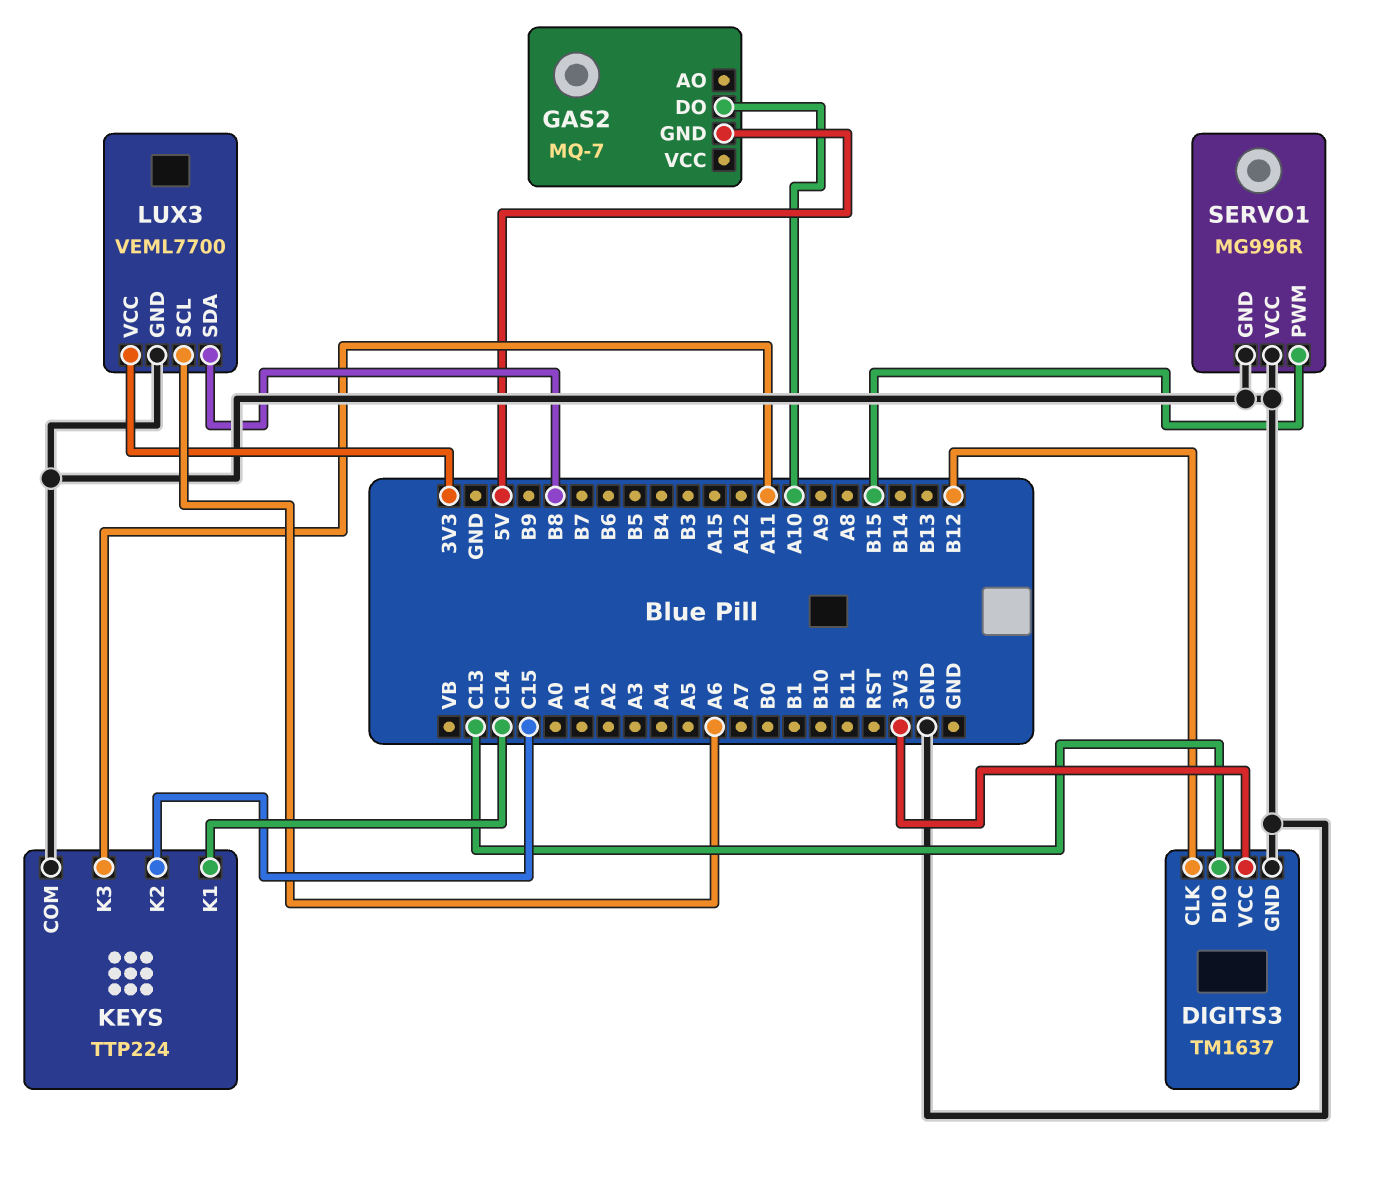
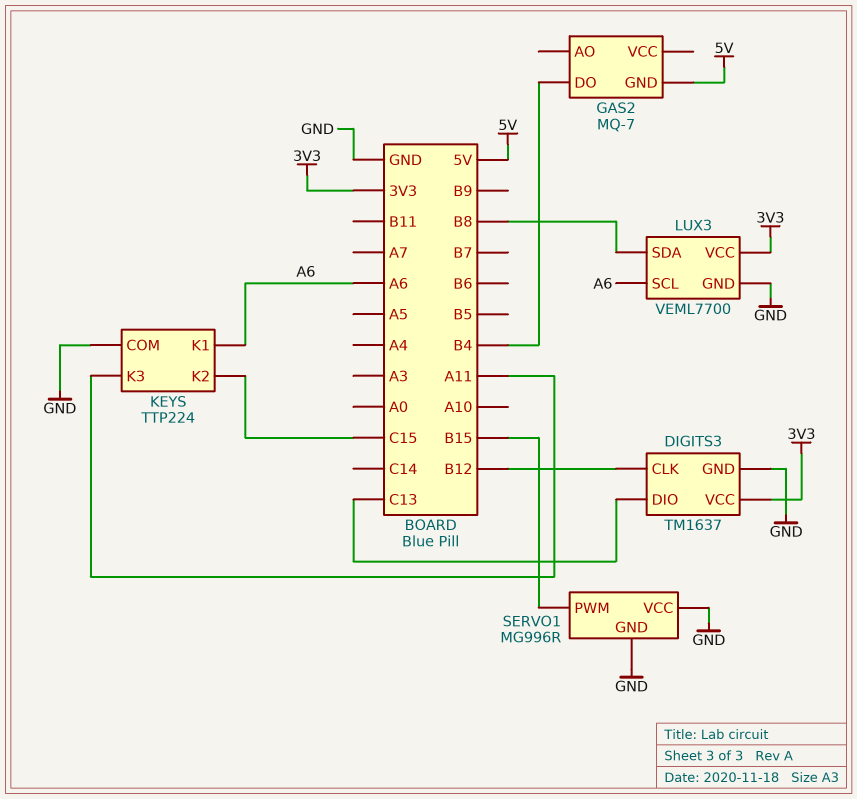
GAS2 pin DO: A10 -> B4
KEYS pin K1: C14 -> A6

